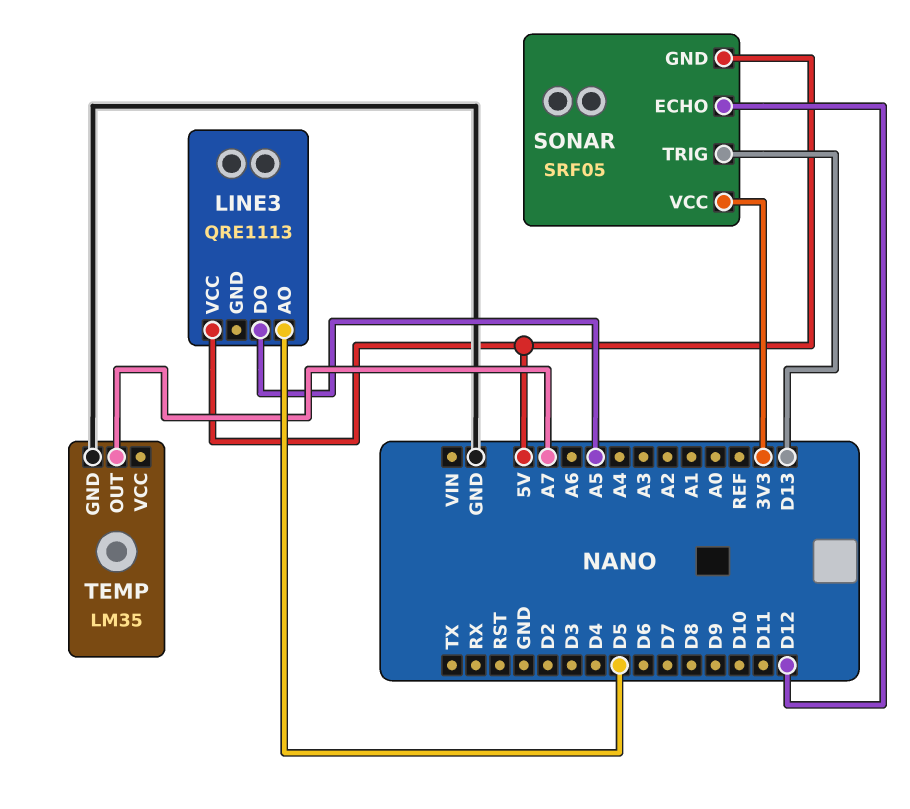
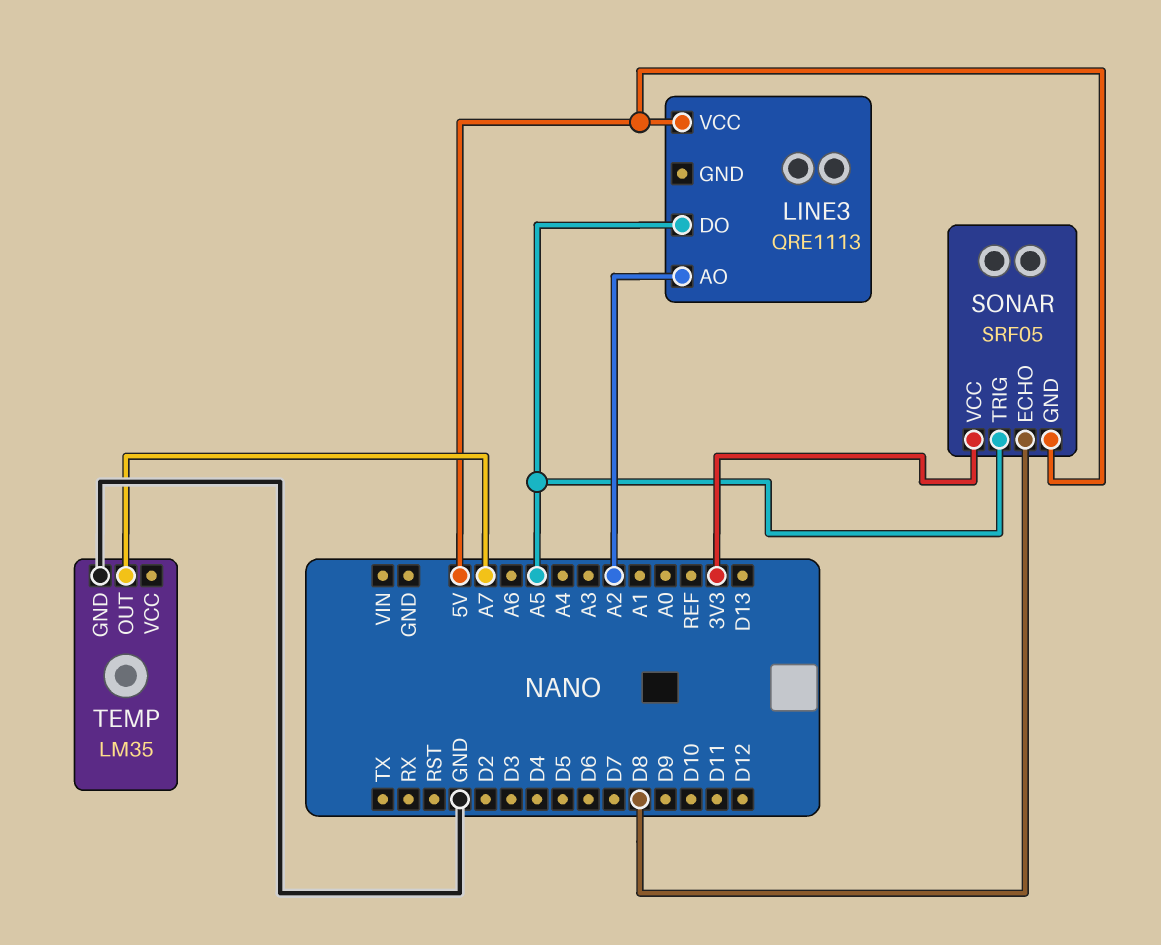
LINE3 pin AO: D5 -> A2
SONAR pin ECHO: D12 -> D8
SONAR pin TRIG: D13 -> A5

